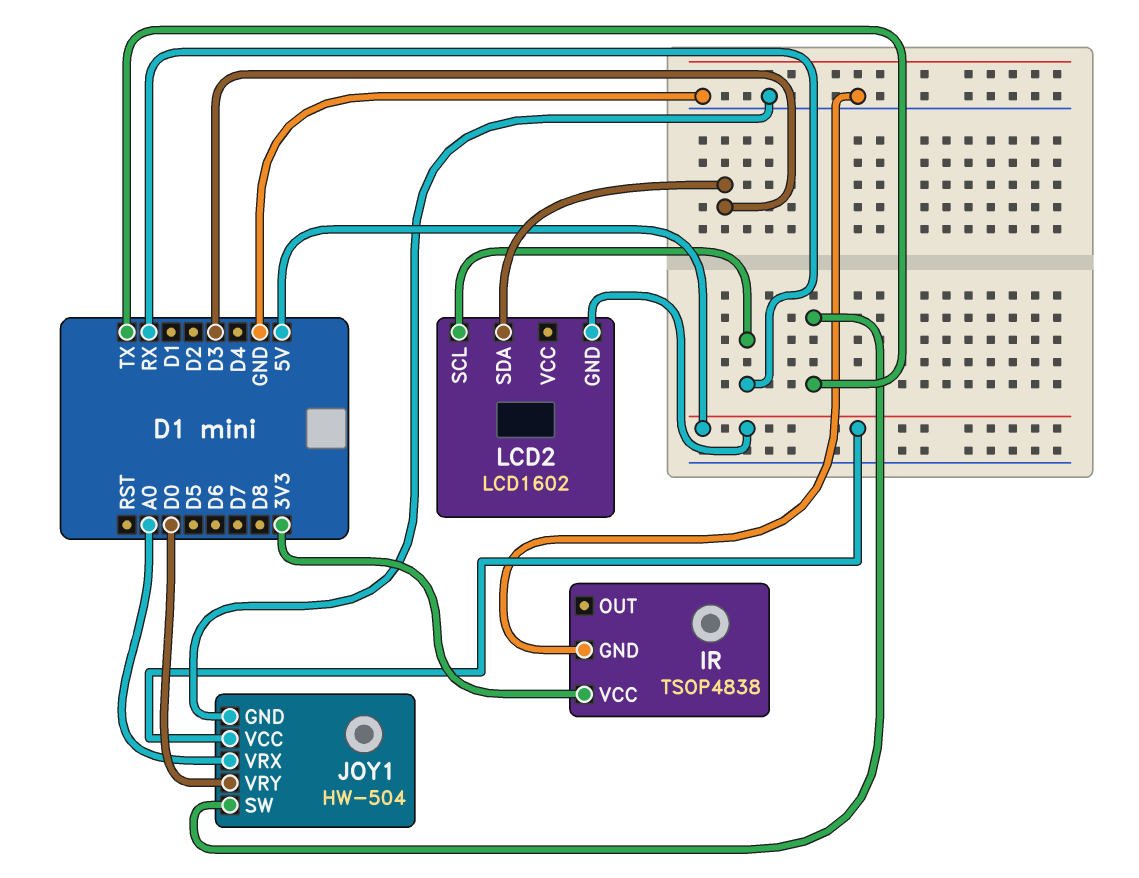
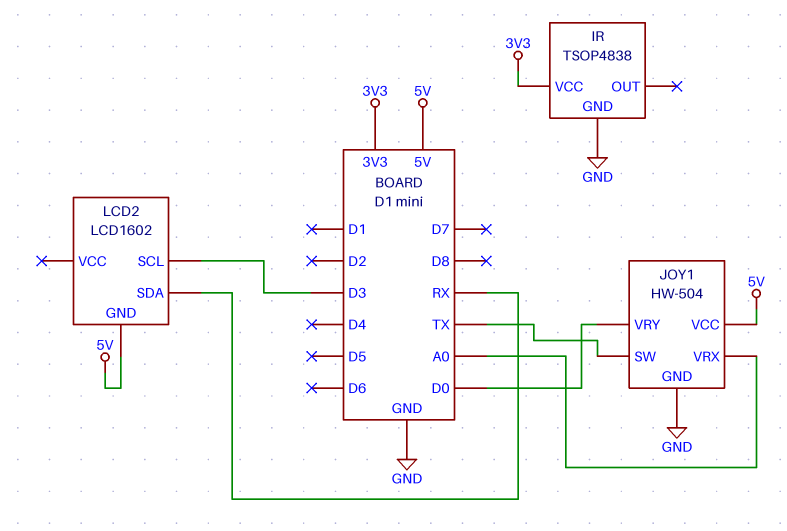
LCD2 pin SCL: RX -> D3
LCD2 pin SDA: D3 -> RX

